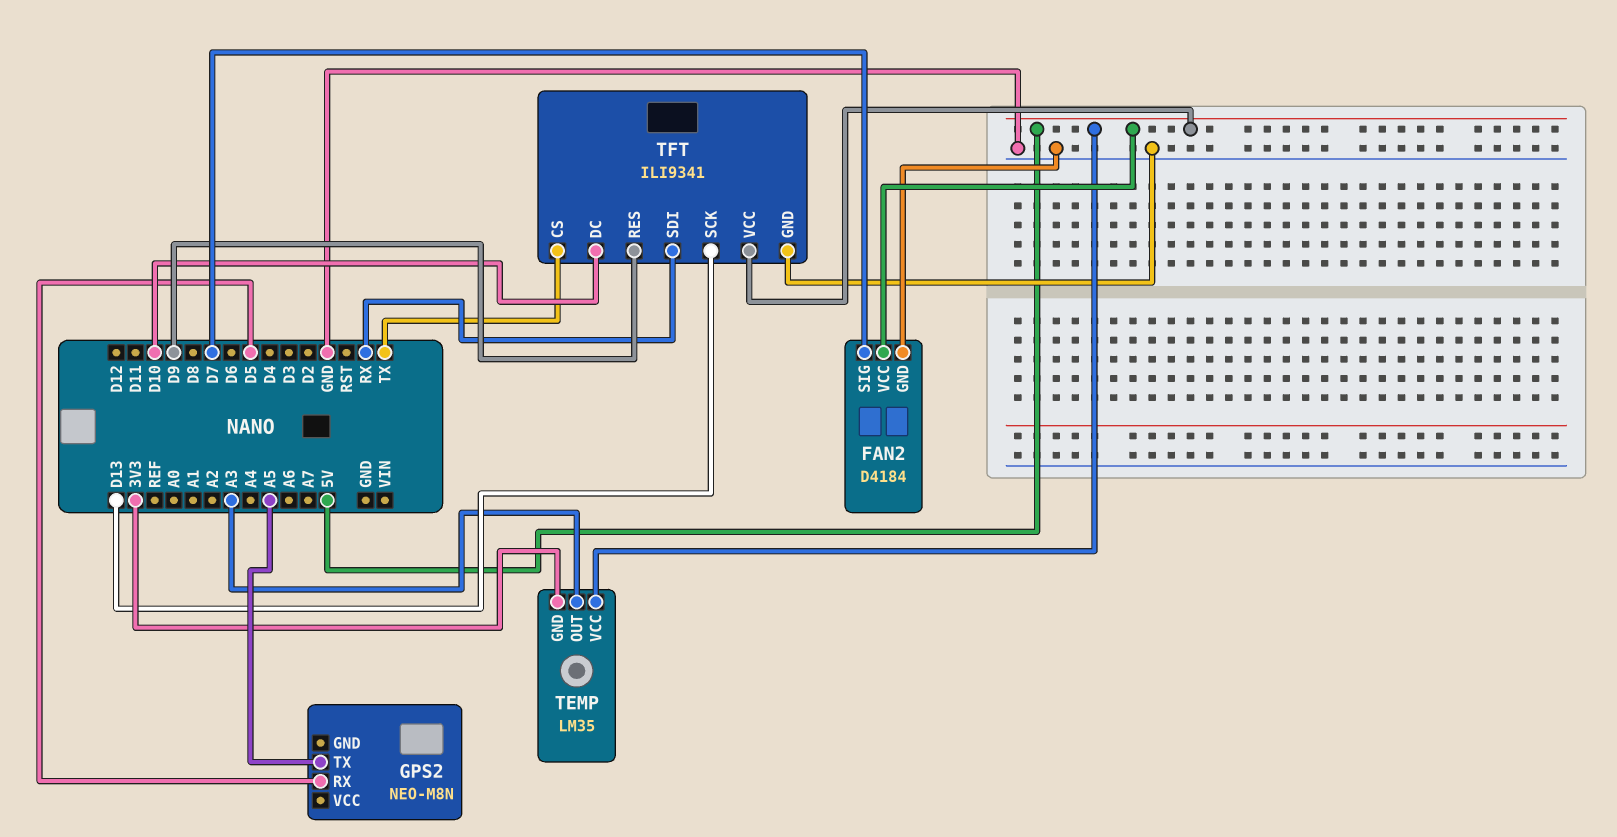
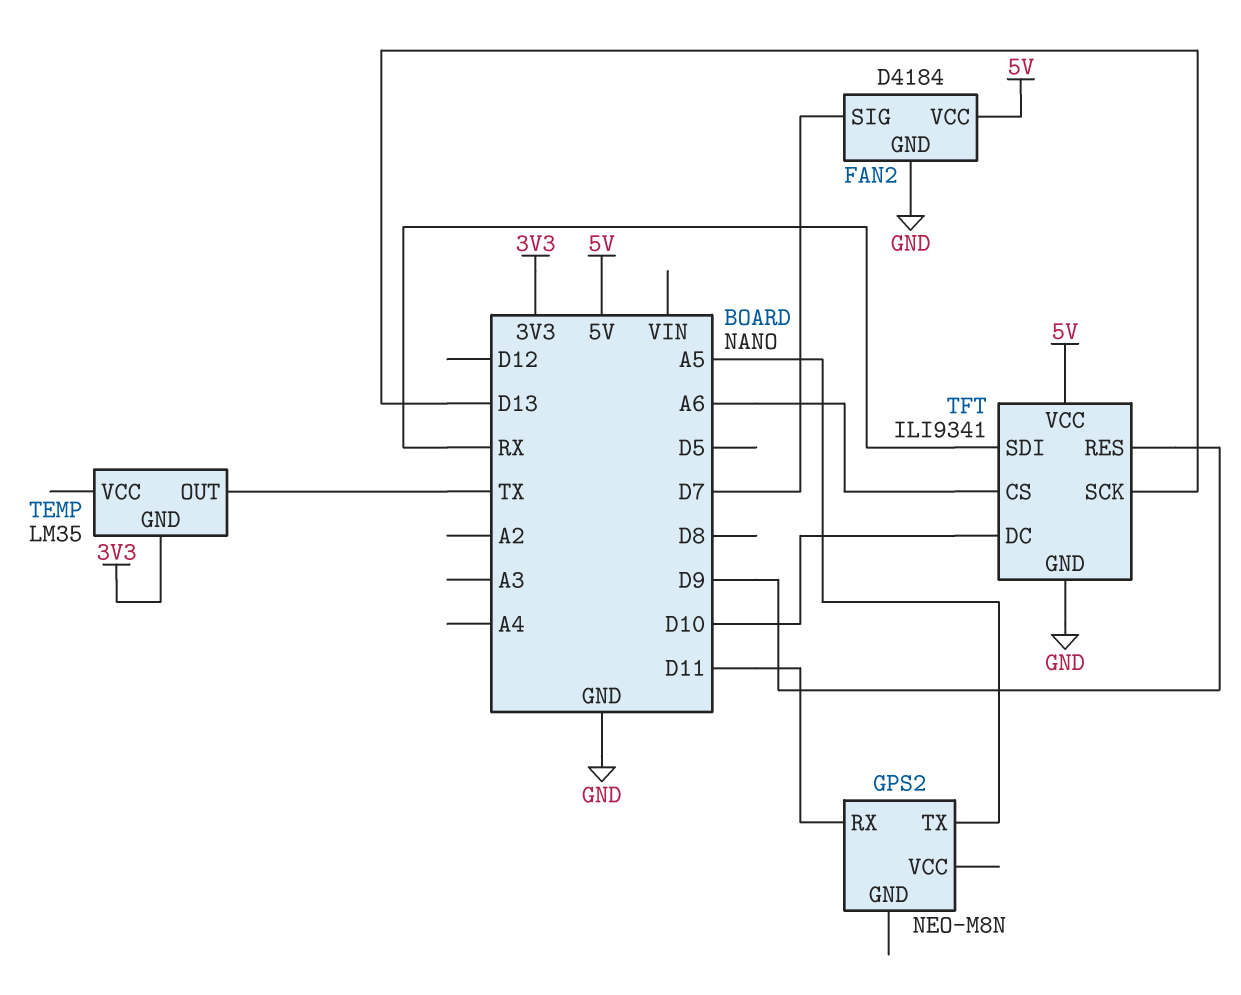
GPS2 pin RX: D5 -> D11
TEMP pin OUT: A3 -> TX
TEMP pin VCC: 5V -> none
TFT pin CS: TX -> A6

